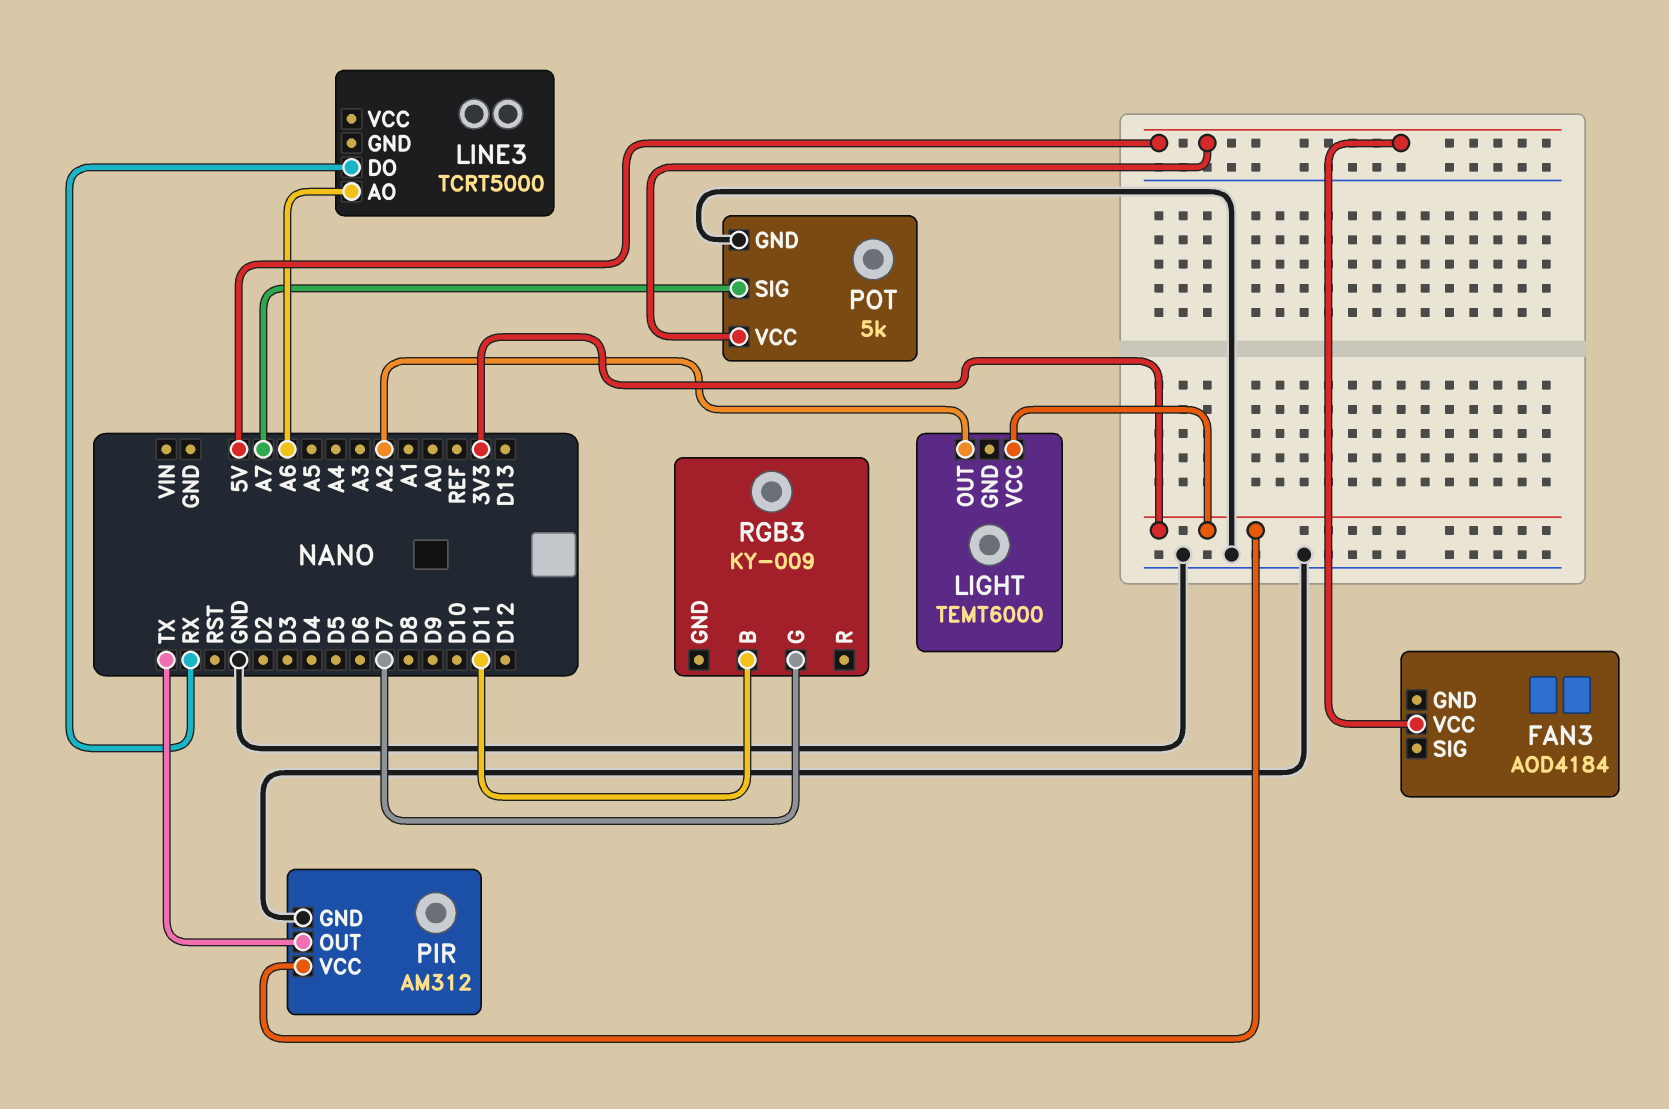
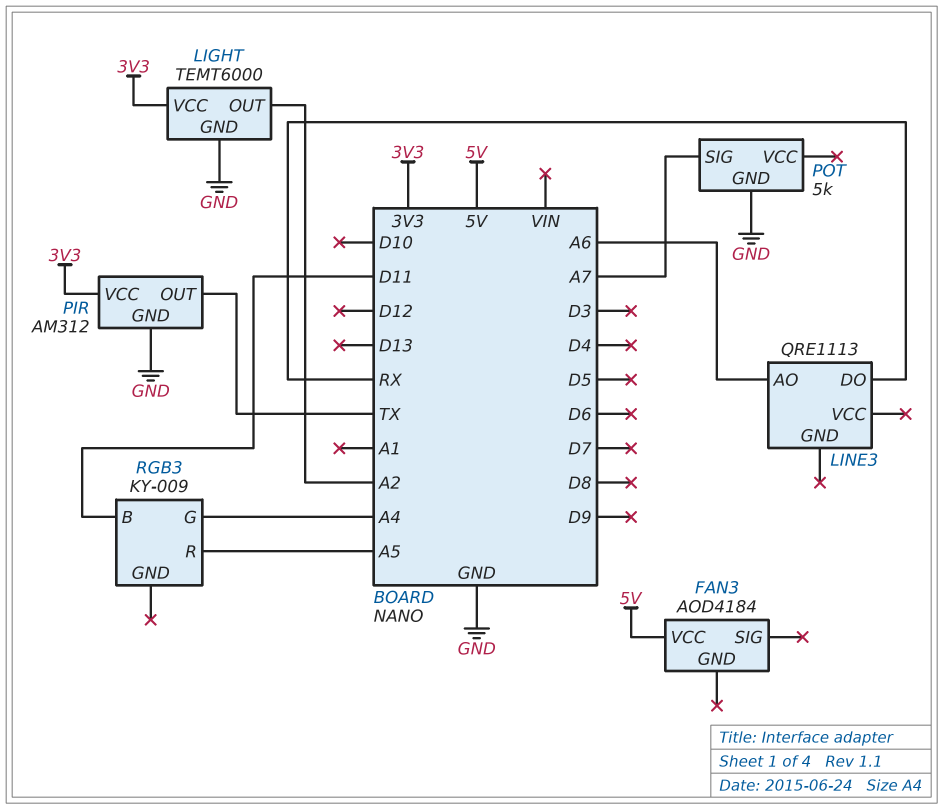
LIGHT pin GND: none -> GND
LINE3: TCRT5000 -> QRE1113
POT pin VCC: 5V -> none
RGB3 pin G: D7 -> A4
RGB3 pin R: none -> A5

